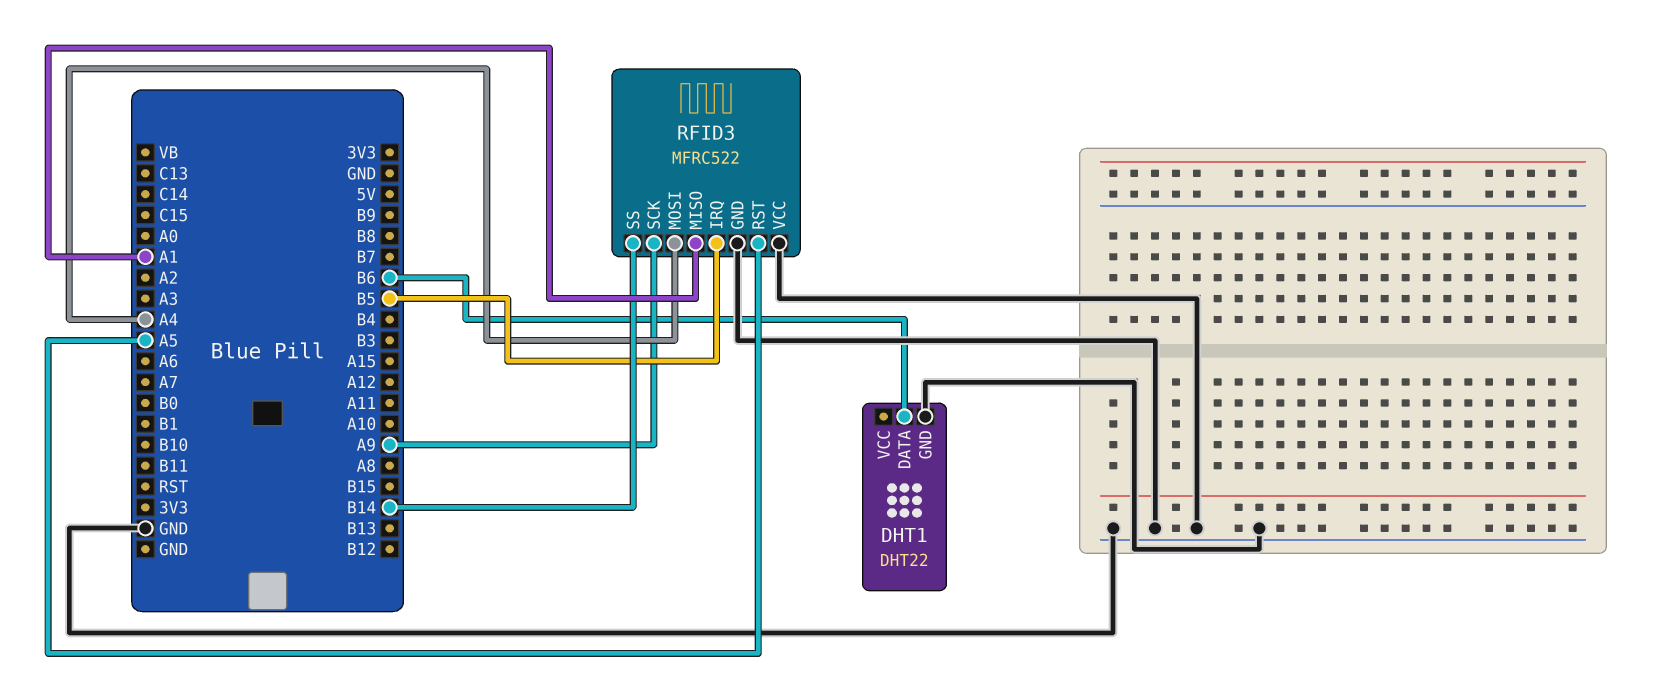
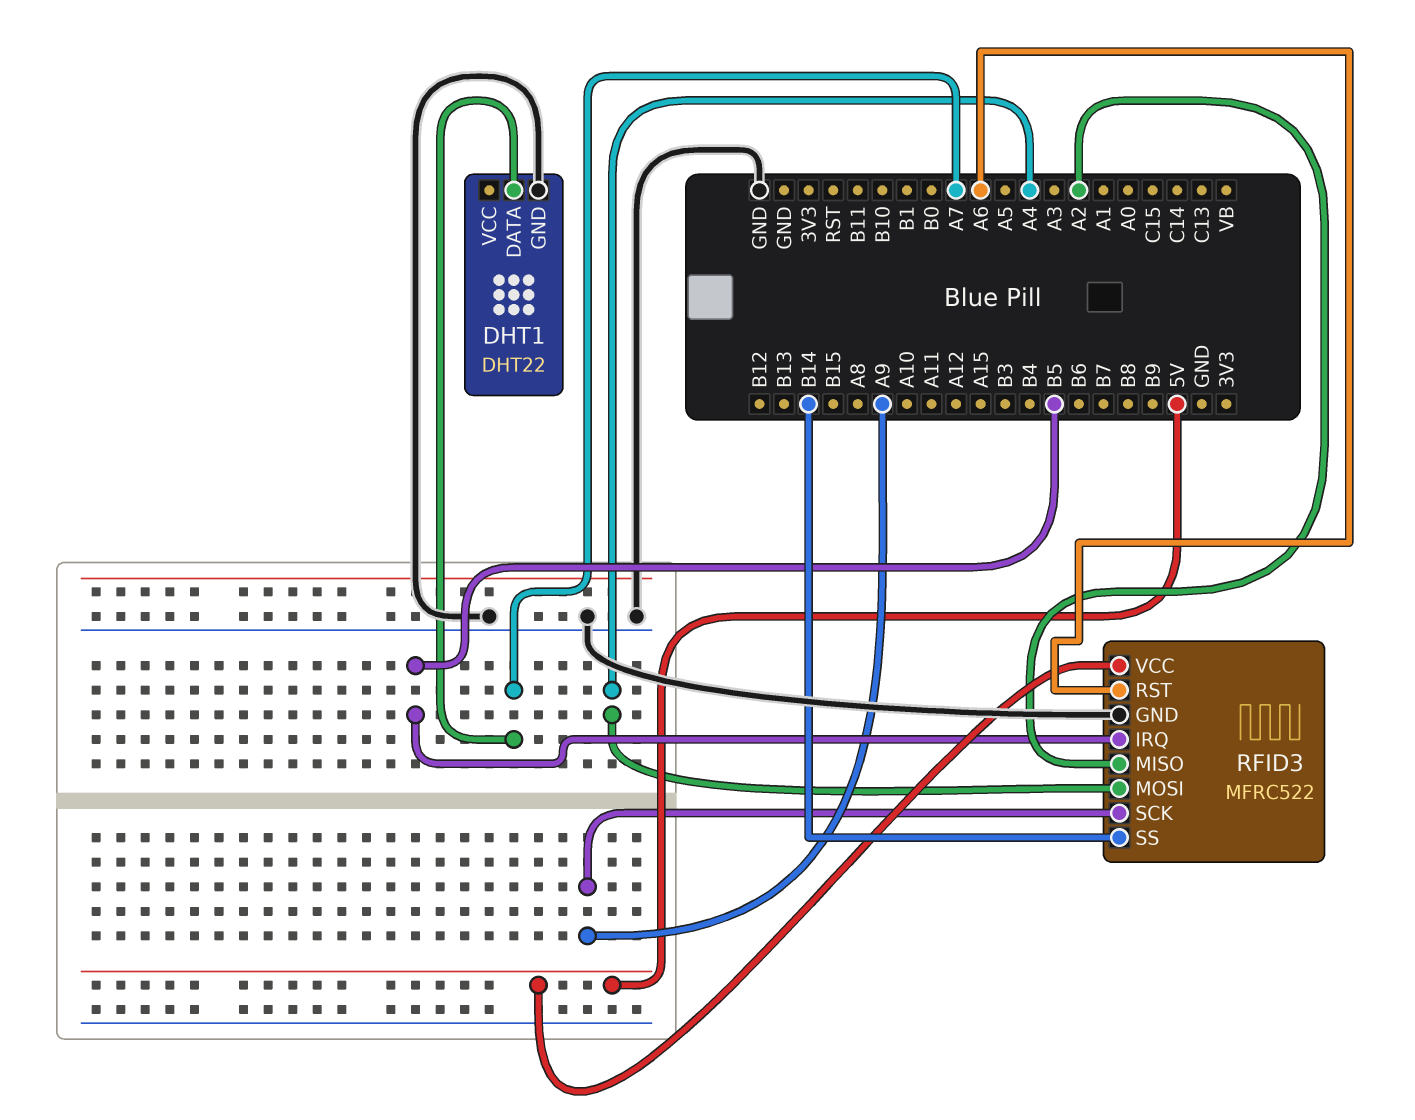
DHT1 pin DATA: B6 -> A7
RFID3 pin MISO: A1 -> A2
RFID3 pin RST: A5 -> A6
RFID3 pin VCC: GND -> 5V

